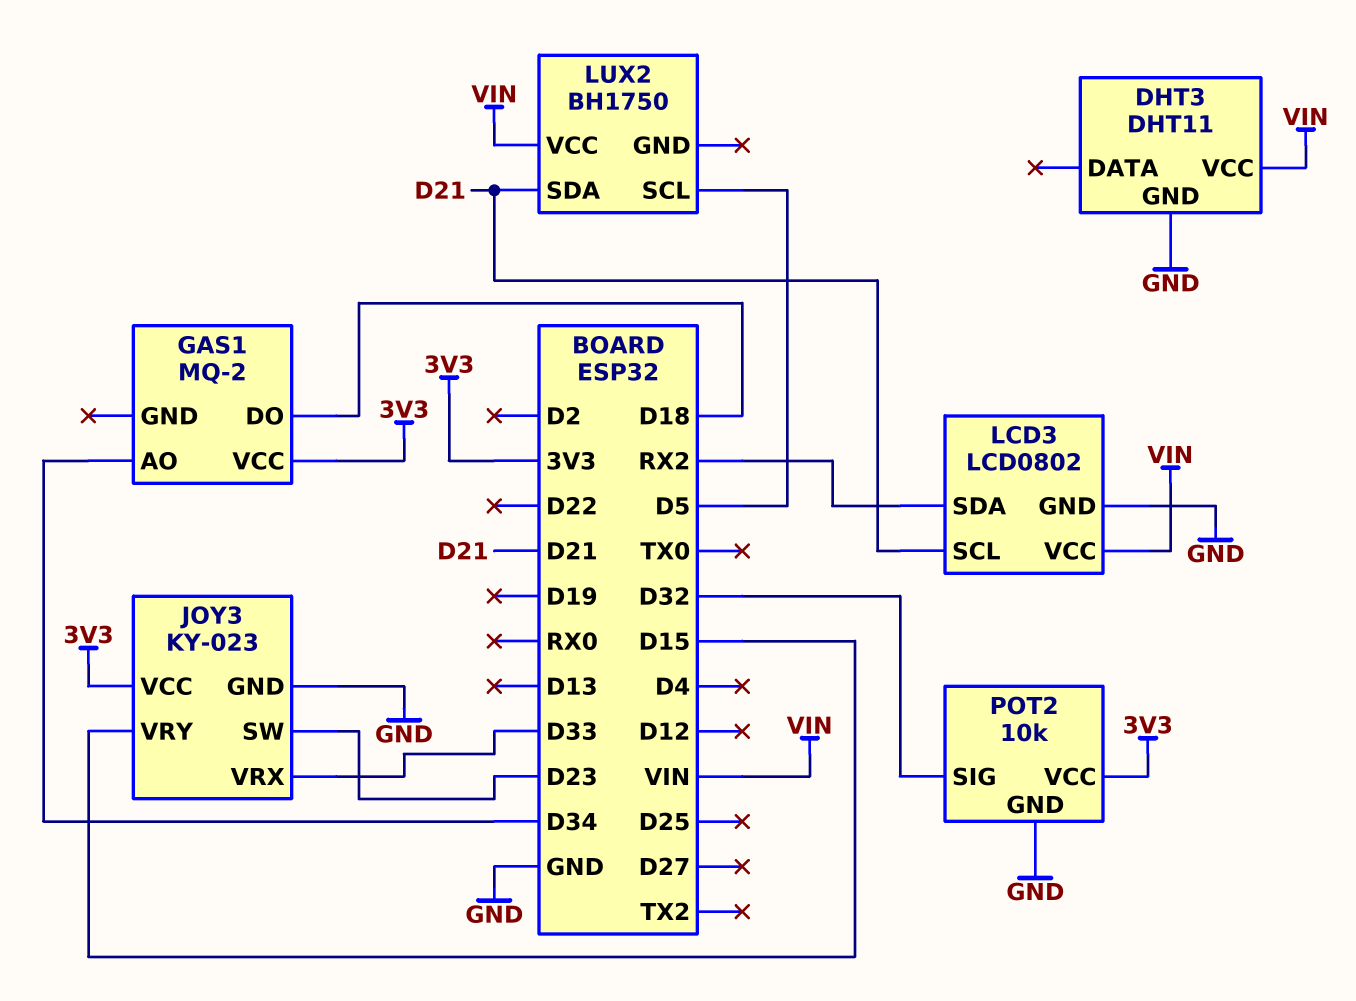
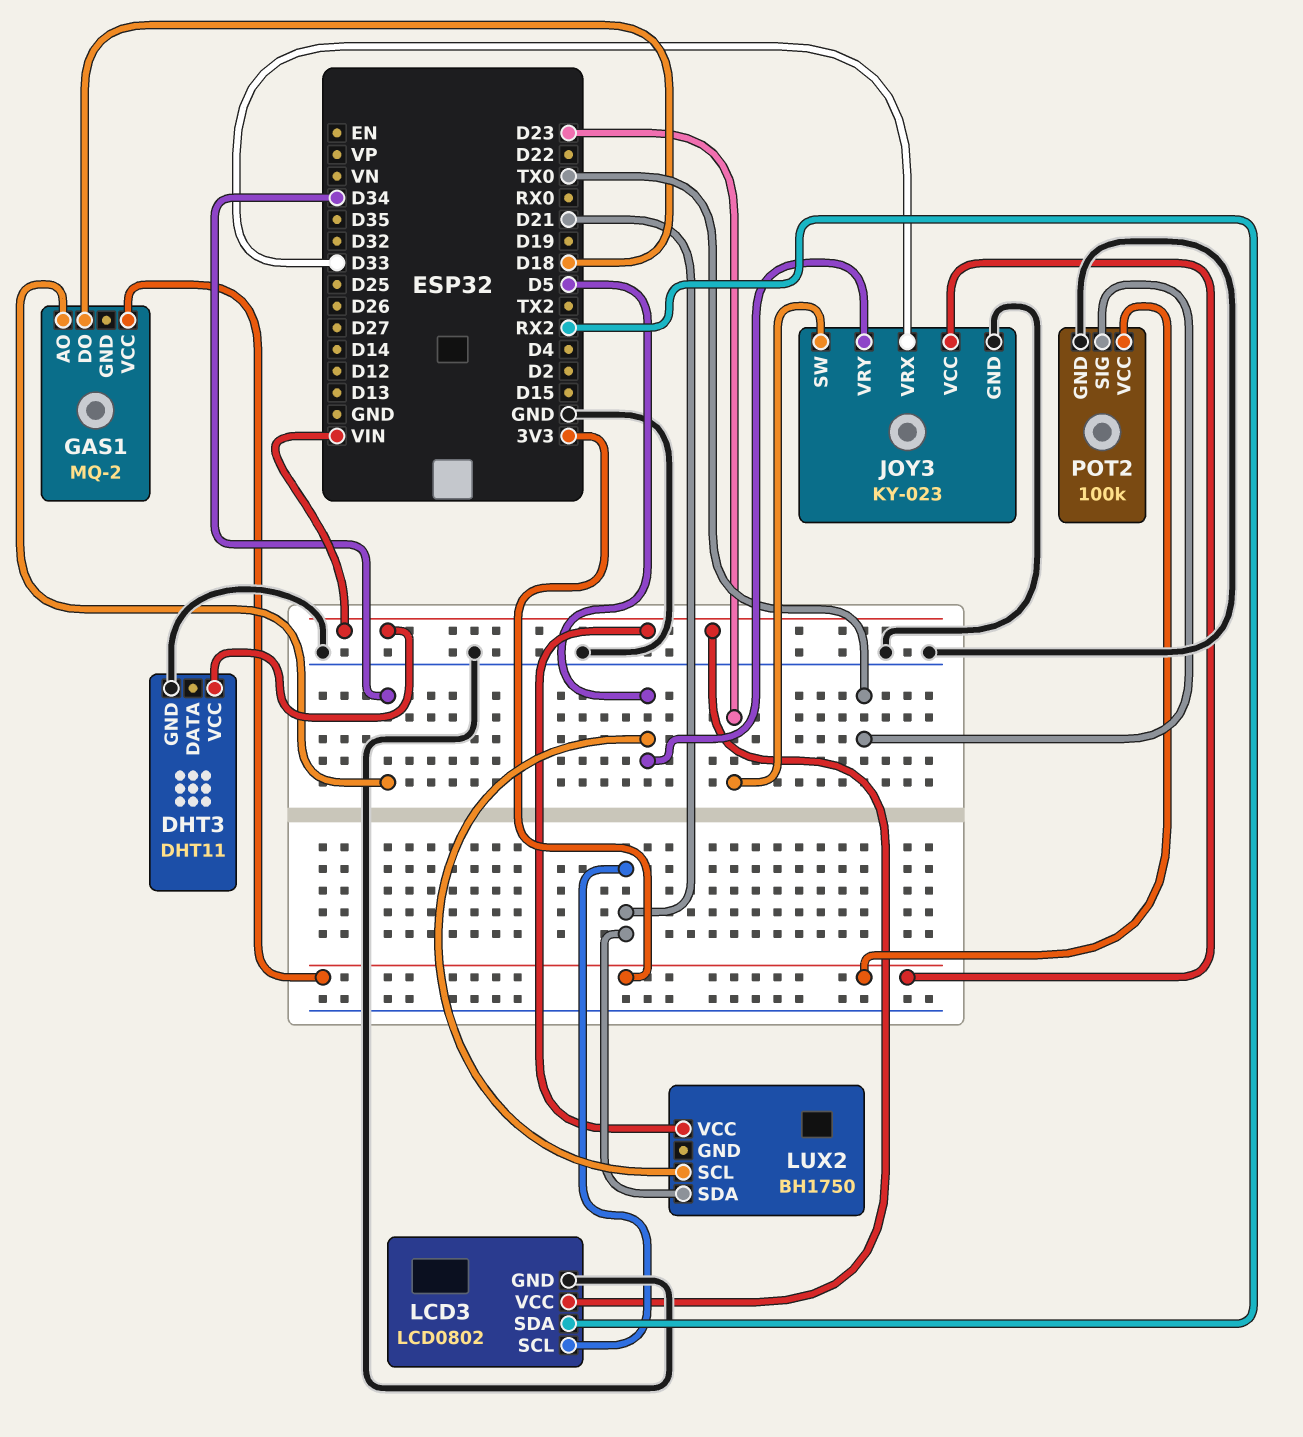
JOY3 pin VRY: D15 -> D5
POT2: 10k -> 100k
POT2 pin SIG: D32 -> TX0

